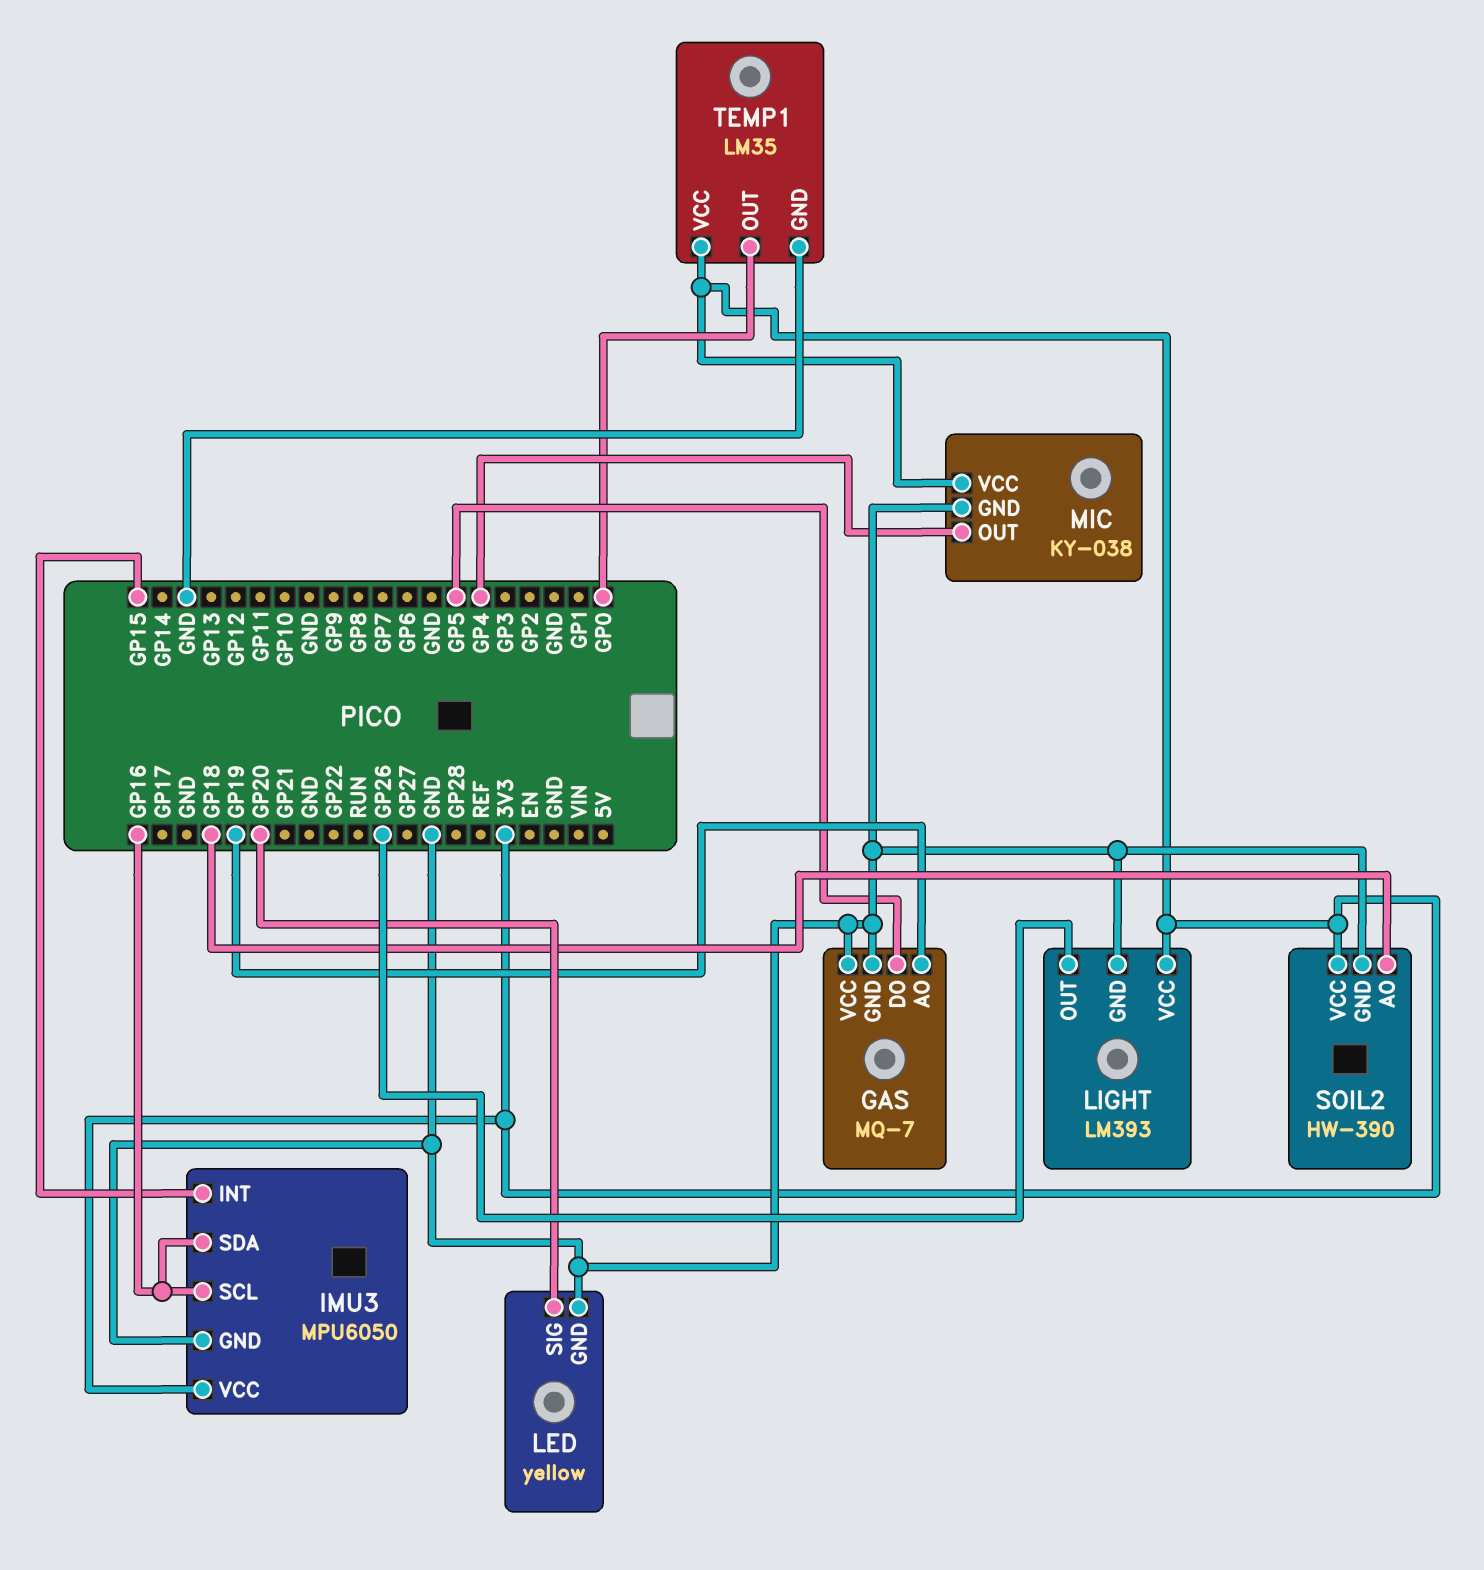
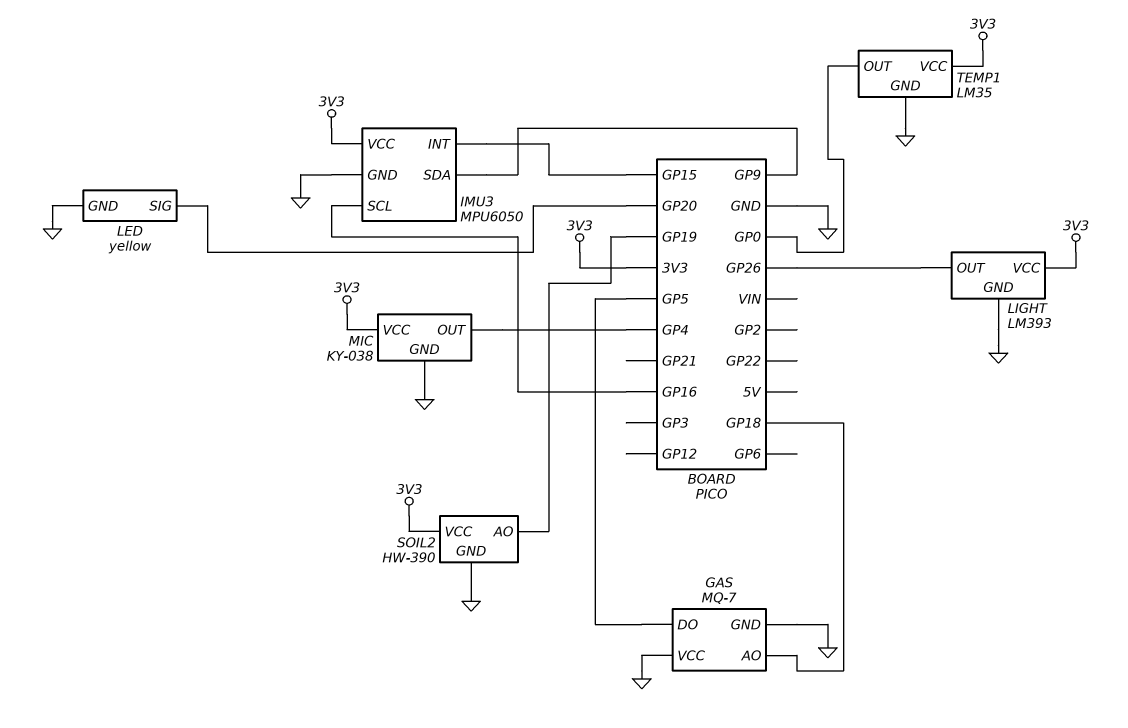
GAS pin AO: GP19 -> GP18
IMU3 pin SDA: GP16 -> GP9
SOIL2 pin AO: GP18 -> GP19

